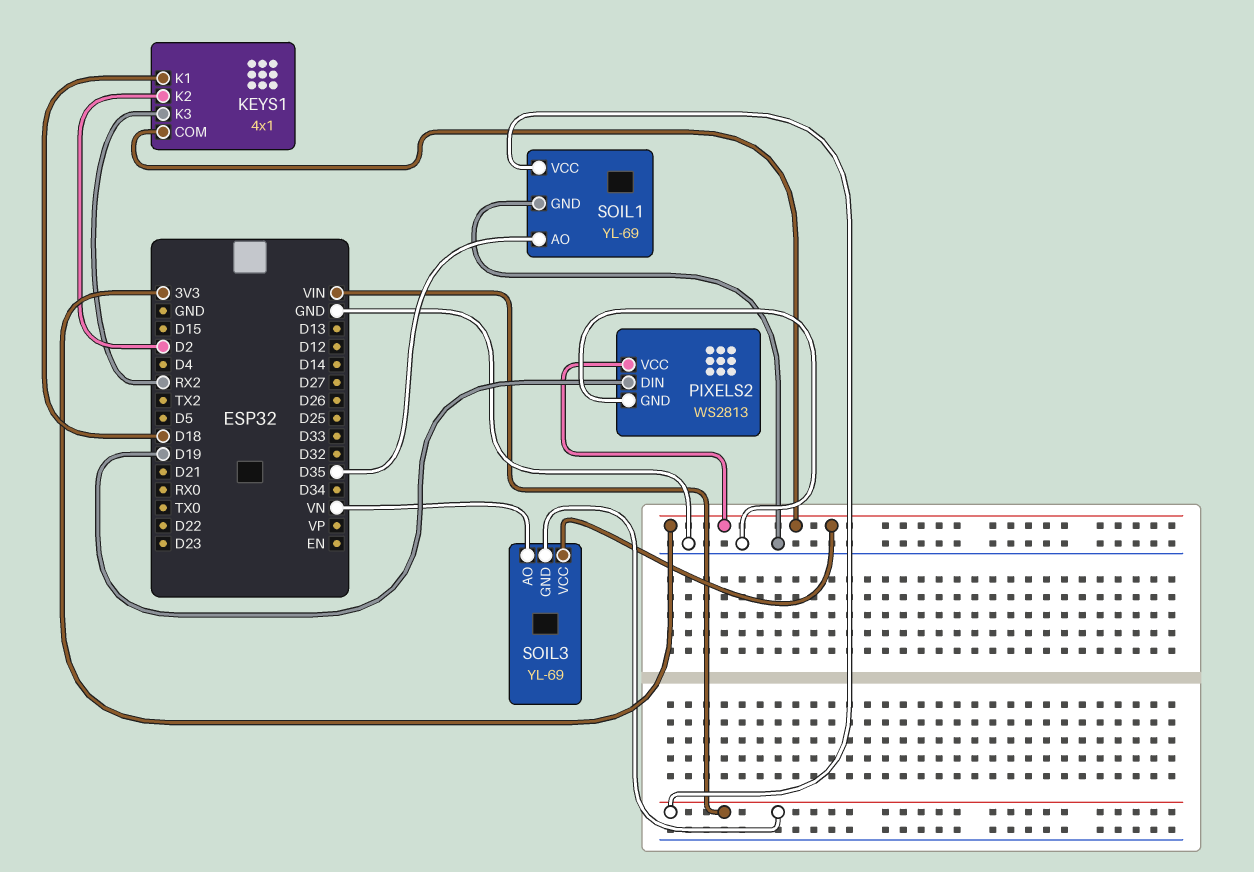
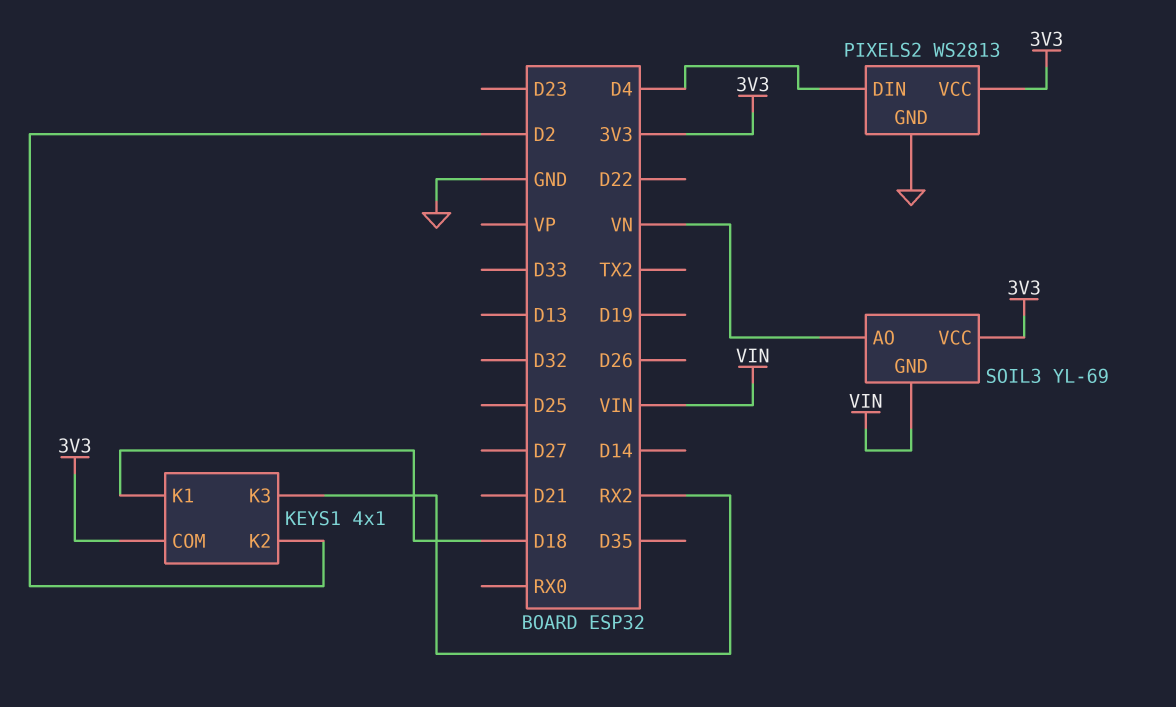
PIXELS2 pin DIN: D19 -> D4
SOIL1: YL-69 -> none
SOIL1 pin AO: D35 -> none
SOIL1 pin GND: GND -> none
SOIL1 pin VCC: VIN -> none

